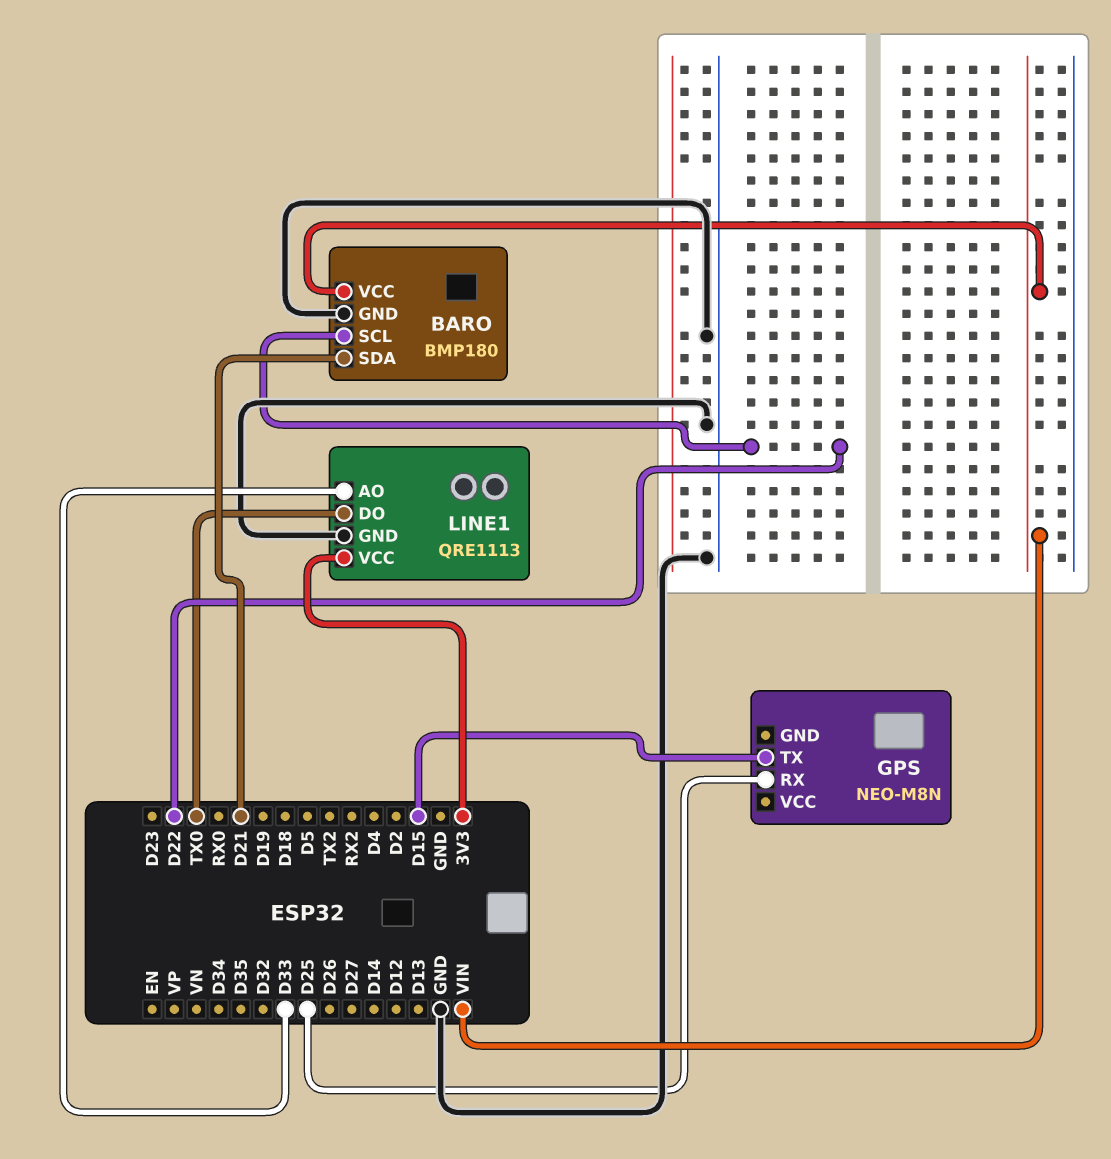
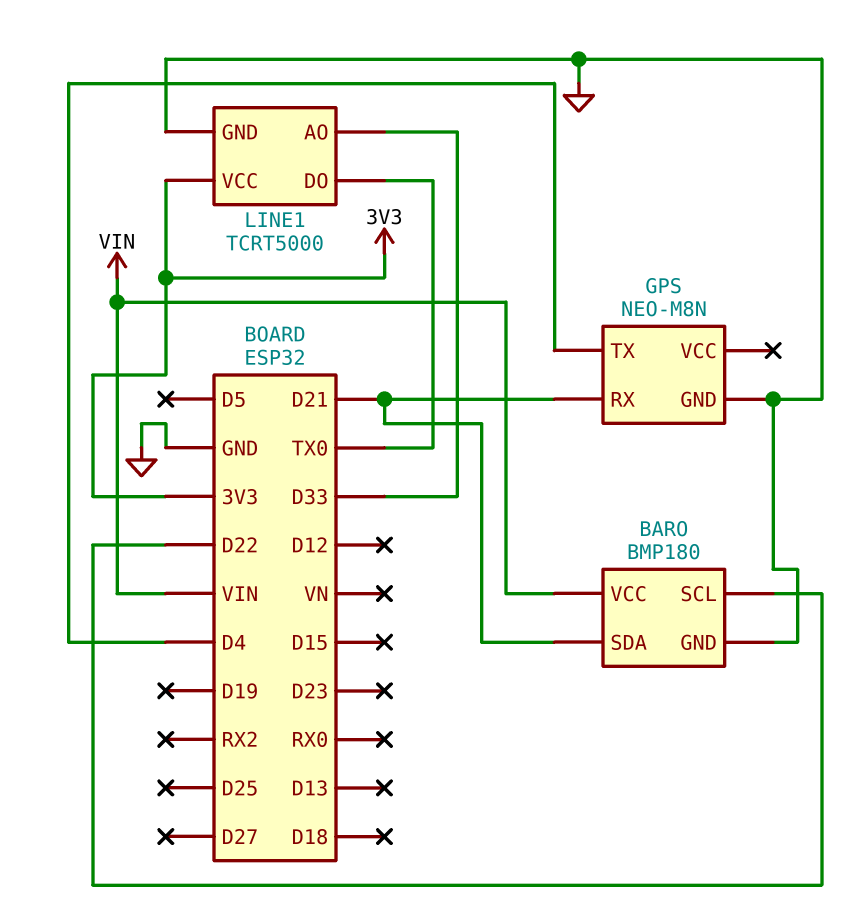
GPS pin GND: none -> GND
GPS pin RX: D25 -> D21
GPS pin TX: D15 -> D4
LINE1: QRE1113 -> TCRT5000

